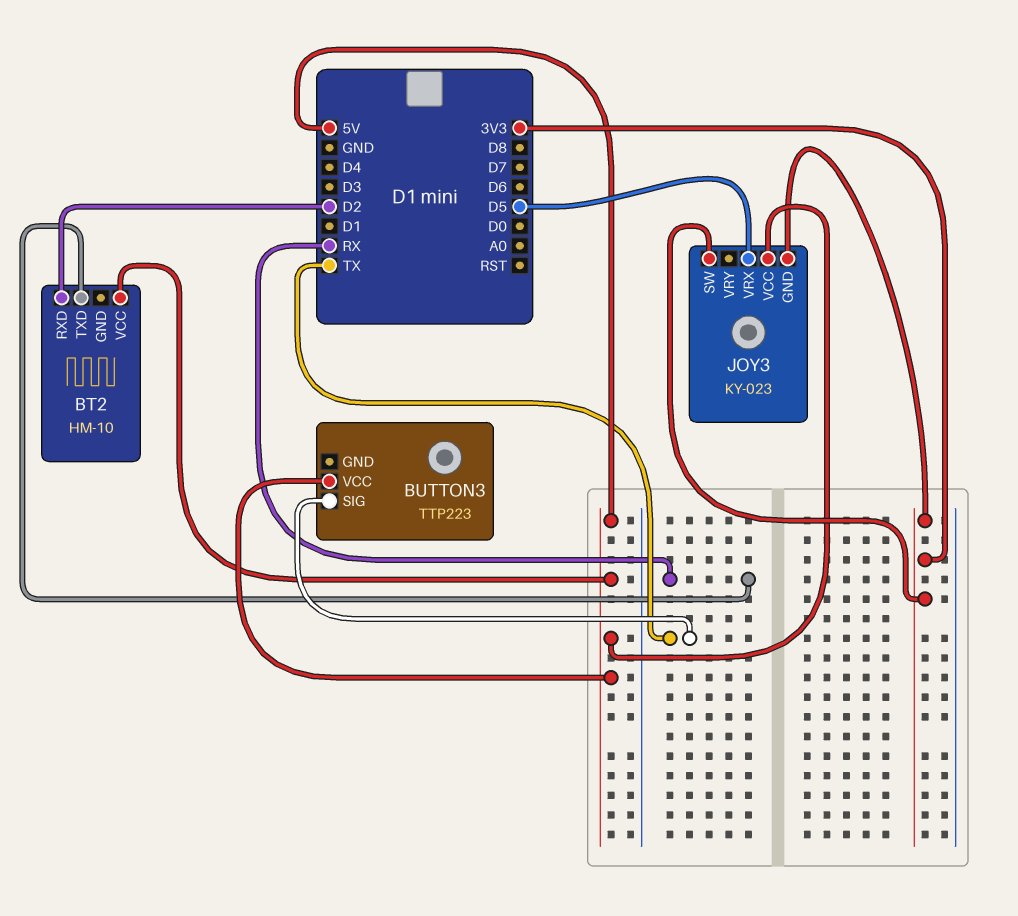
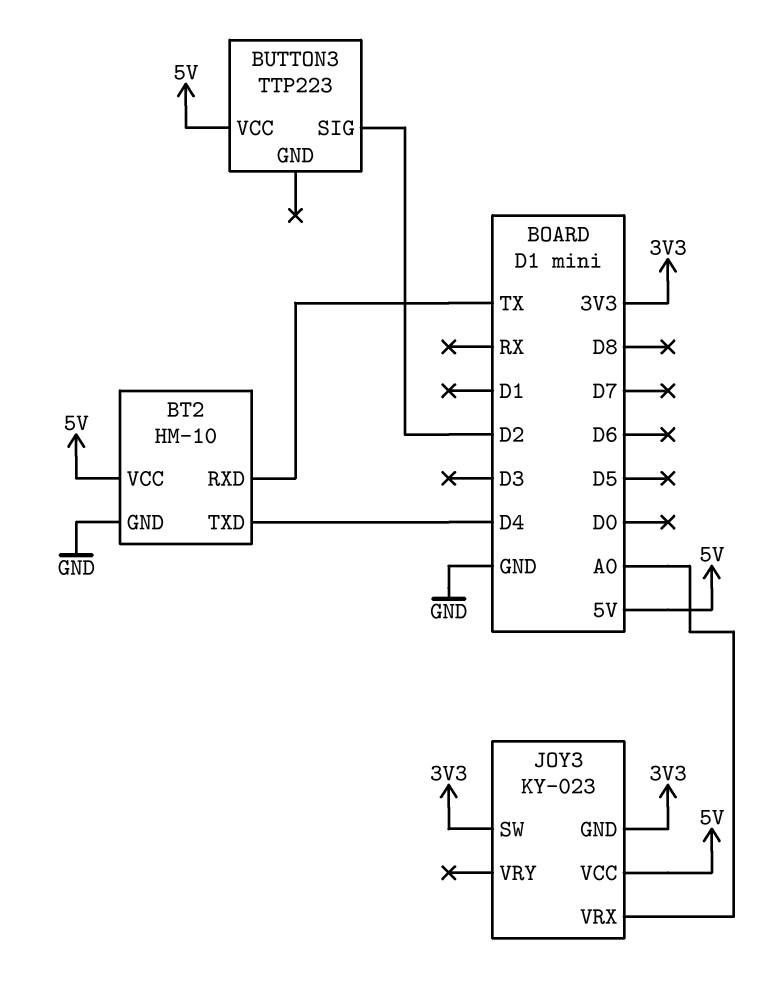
BT2 pin GND: none -> GND
BT2 pin RXD: D2 -> TX
BT2 pin TXD: RX -> D4
BUTTON3 pin SIG: TX -> D2
JOY3 pin VRX: D5 -> A0

